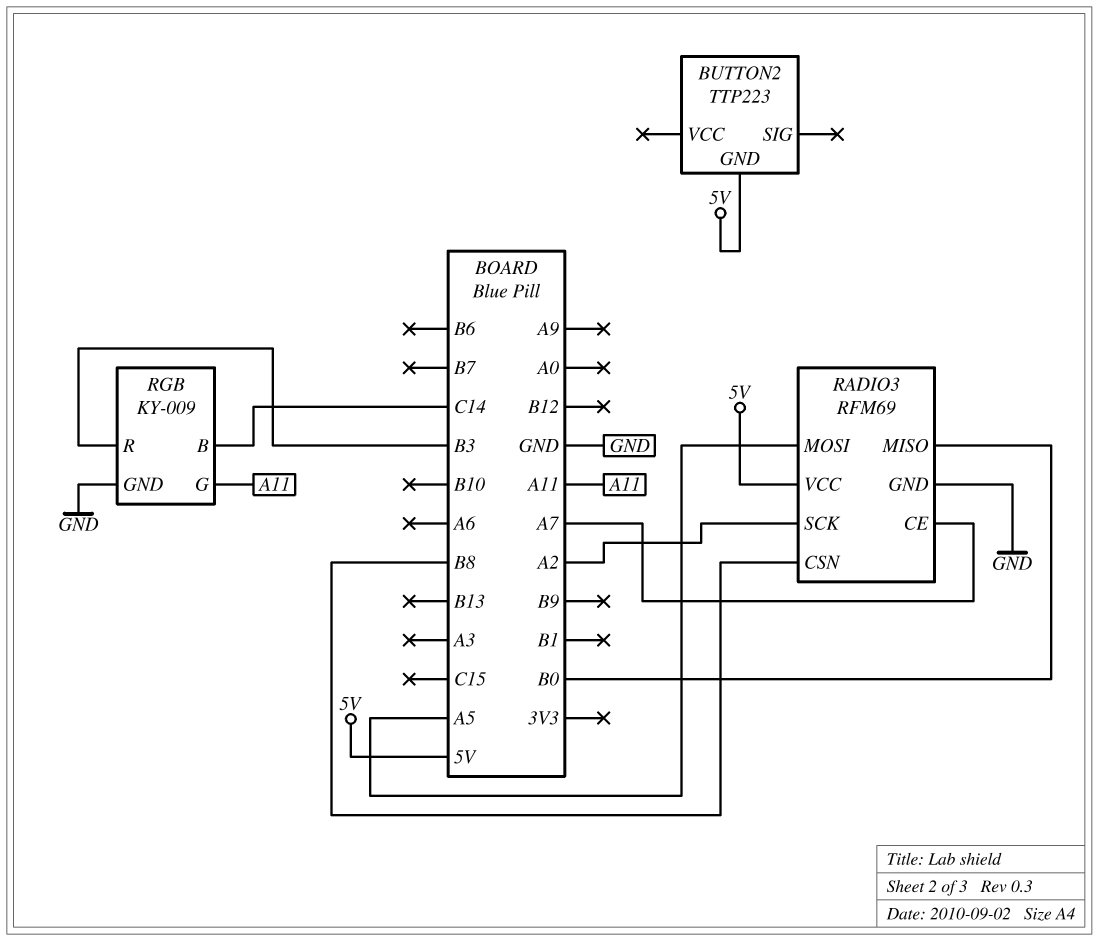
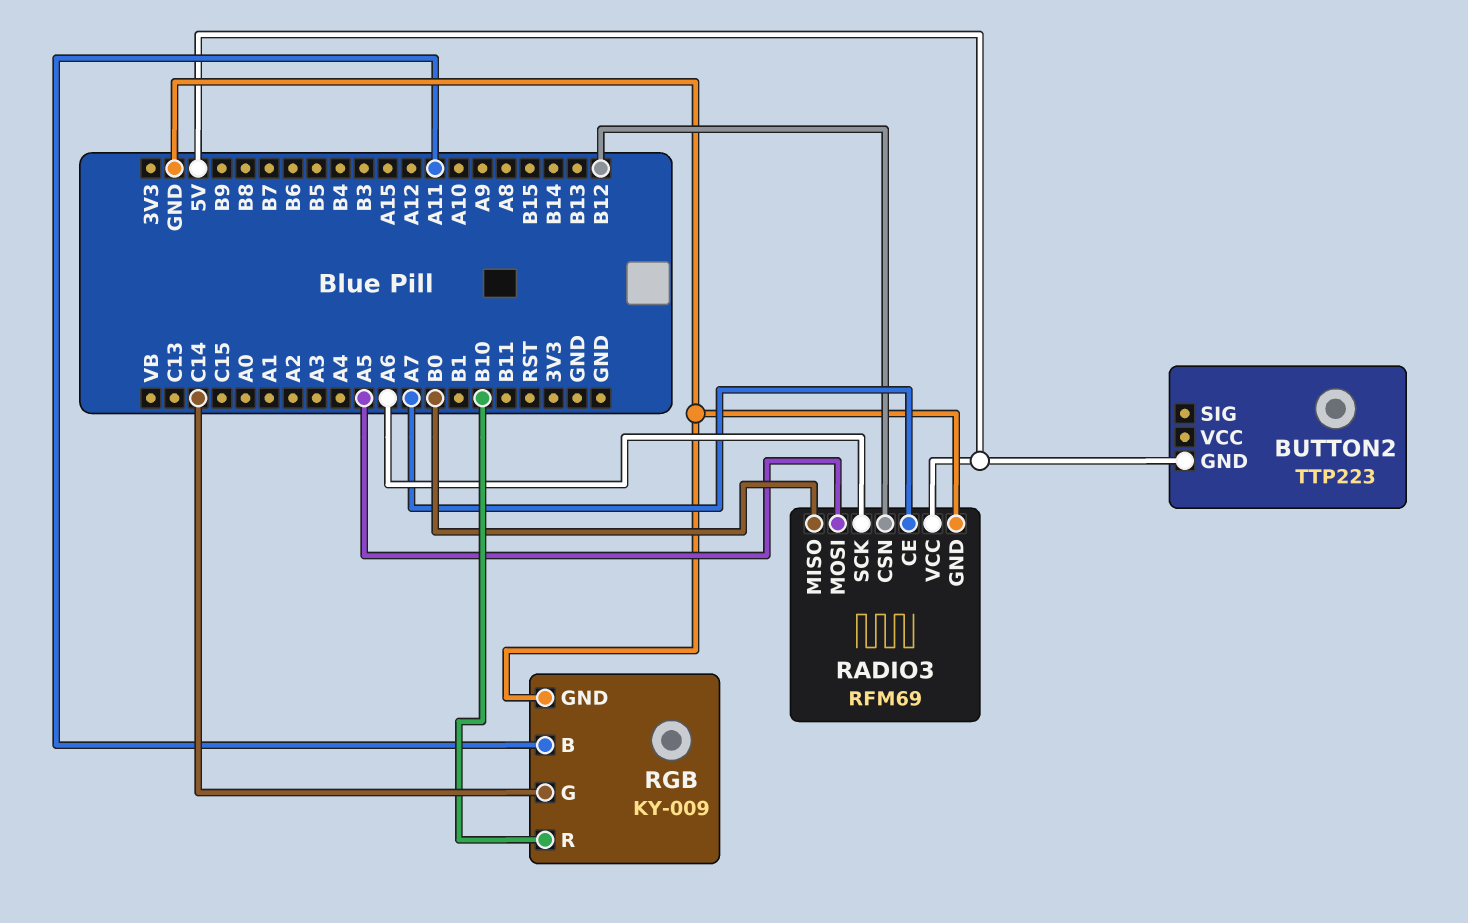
RADIO3 pin CSN: B8 -> B12
RADIO3 pin SCK: A2 -> A6
RGB pin B: C14 -> A11
RGB pin G: A11 -> C14
RGB pin R: B3 -> B10

